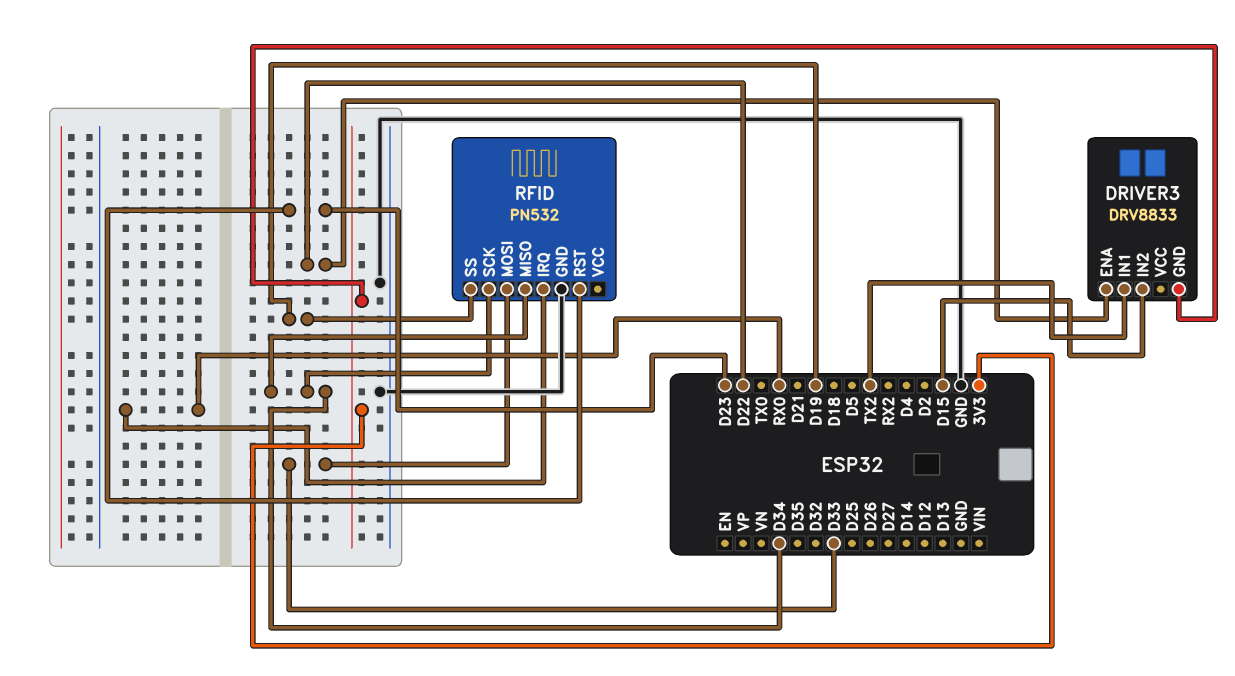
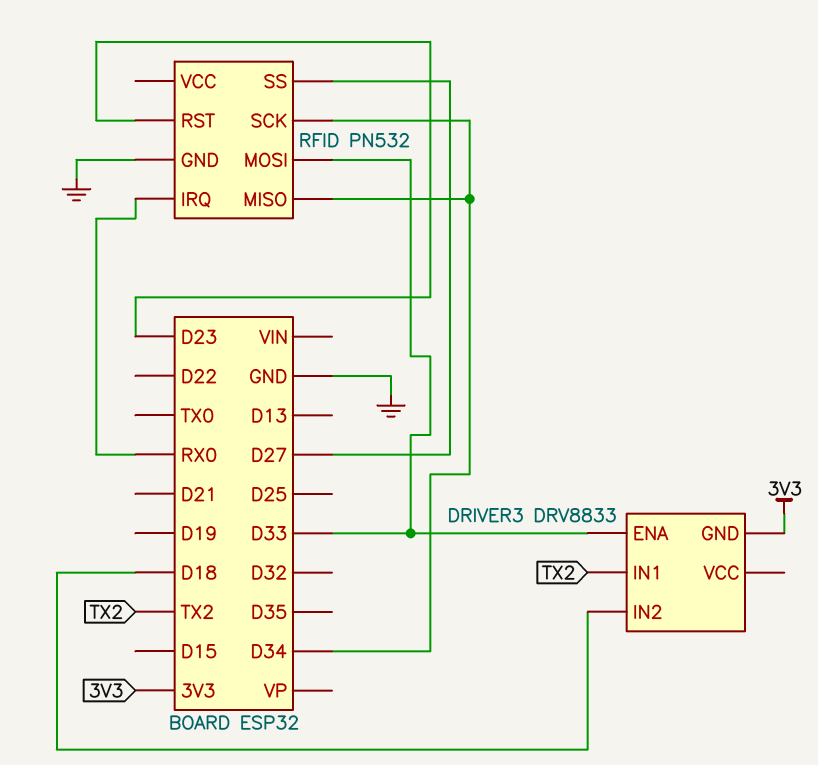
DRIVER3 pin ENA: D22 -> D33
DRIVER3 pin IN2: D15 -> D18
RFID pin SS: D19 -> D27

